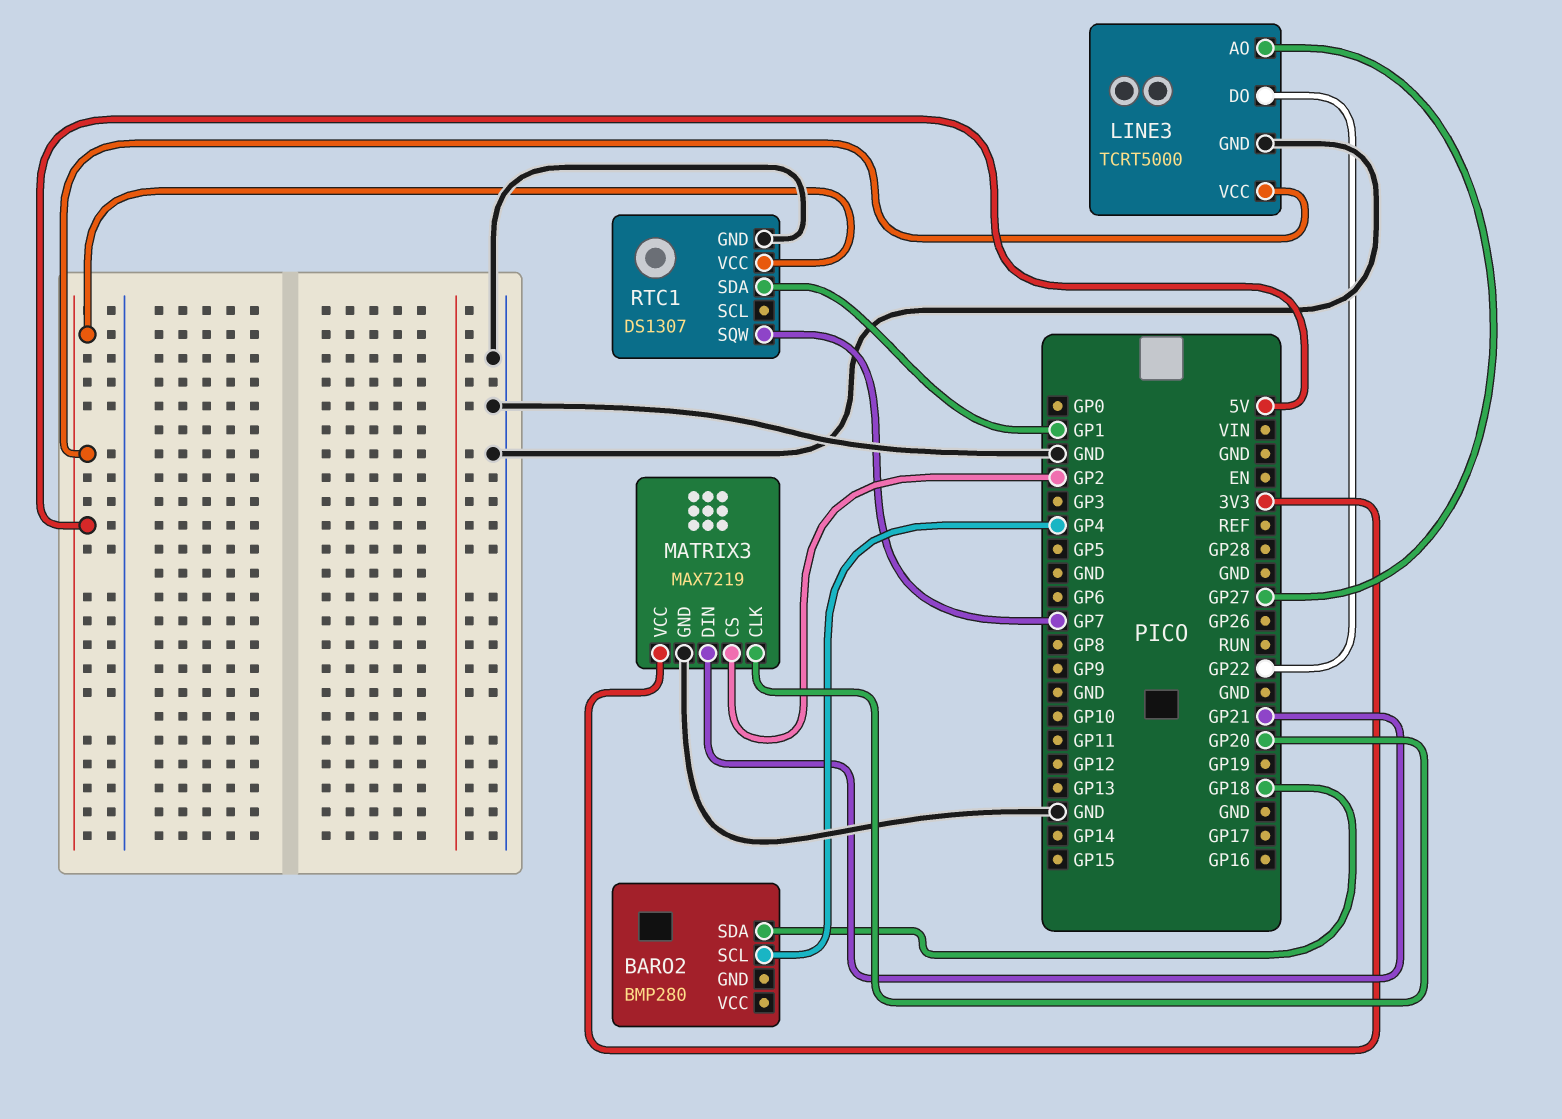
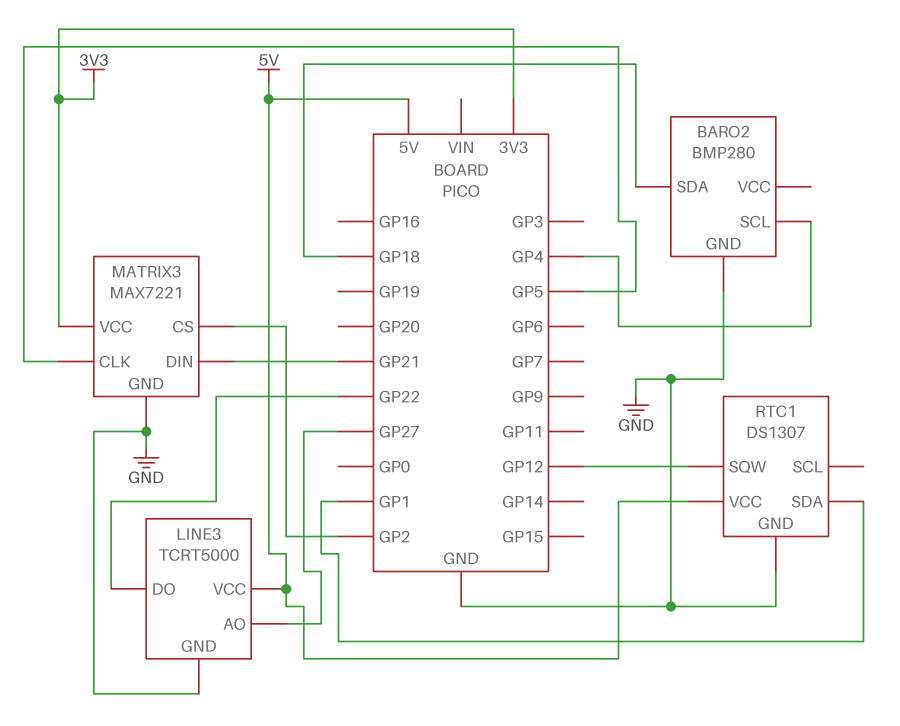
BARO2 pin GND: none -> GND
MATRIX3: MAX7219 -> MAX7221
MATRIX3 pin CLK: GP20 -> GP5
RTC1 pin SQW: GP7 -> GP12

